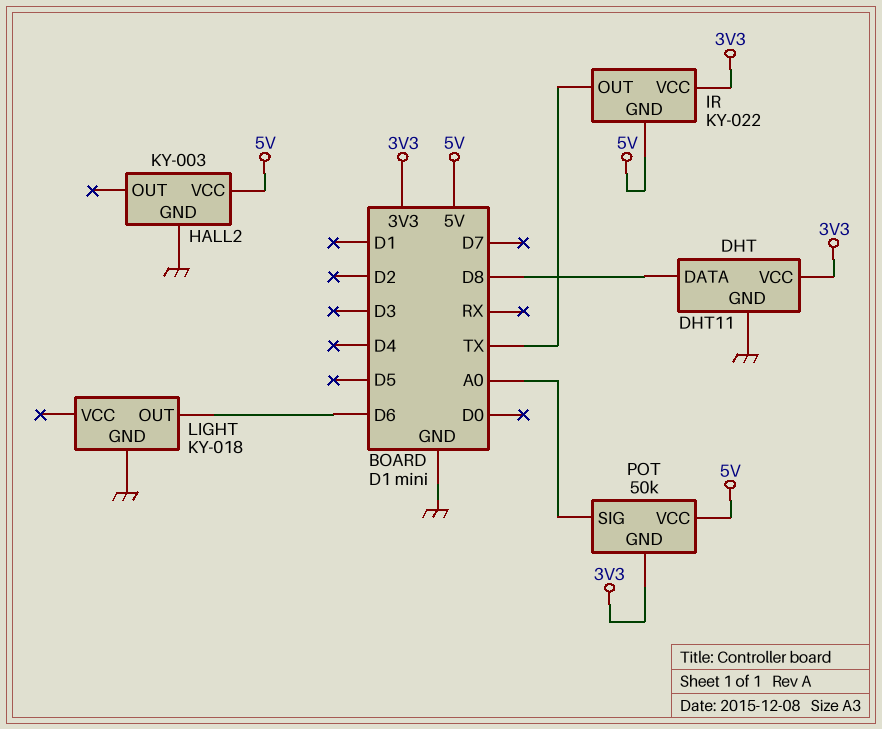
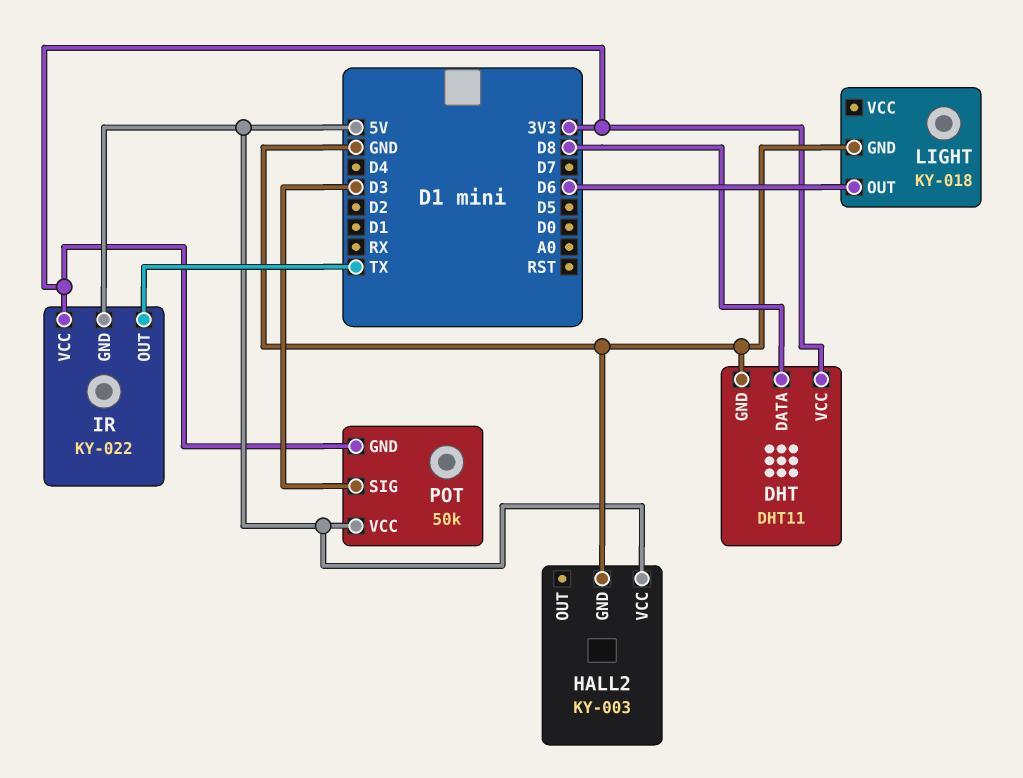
POT pin SIG: A0 -> D3

